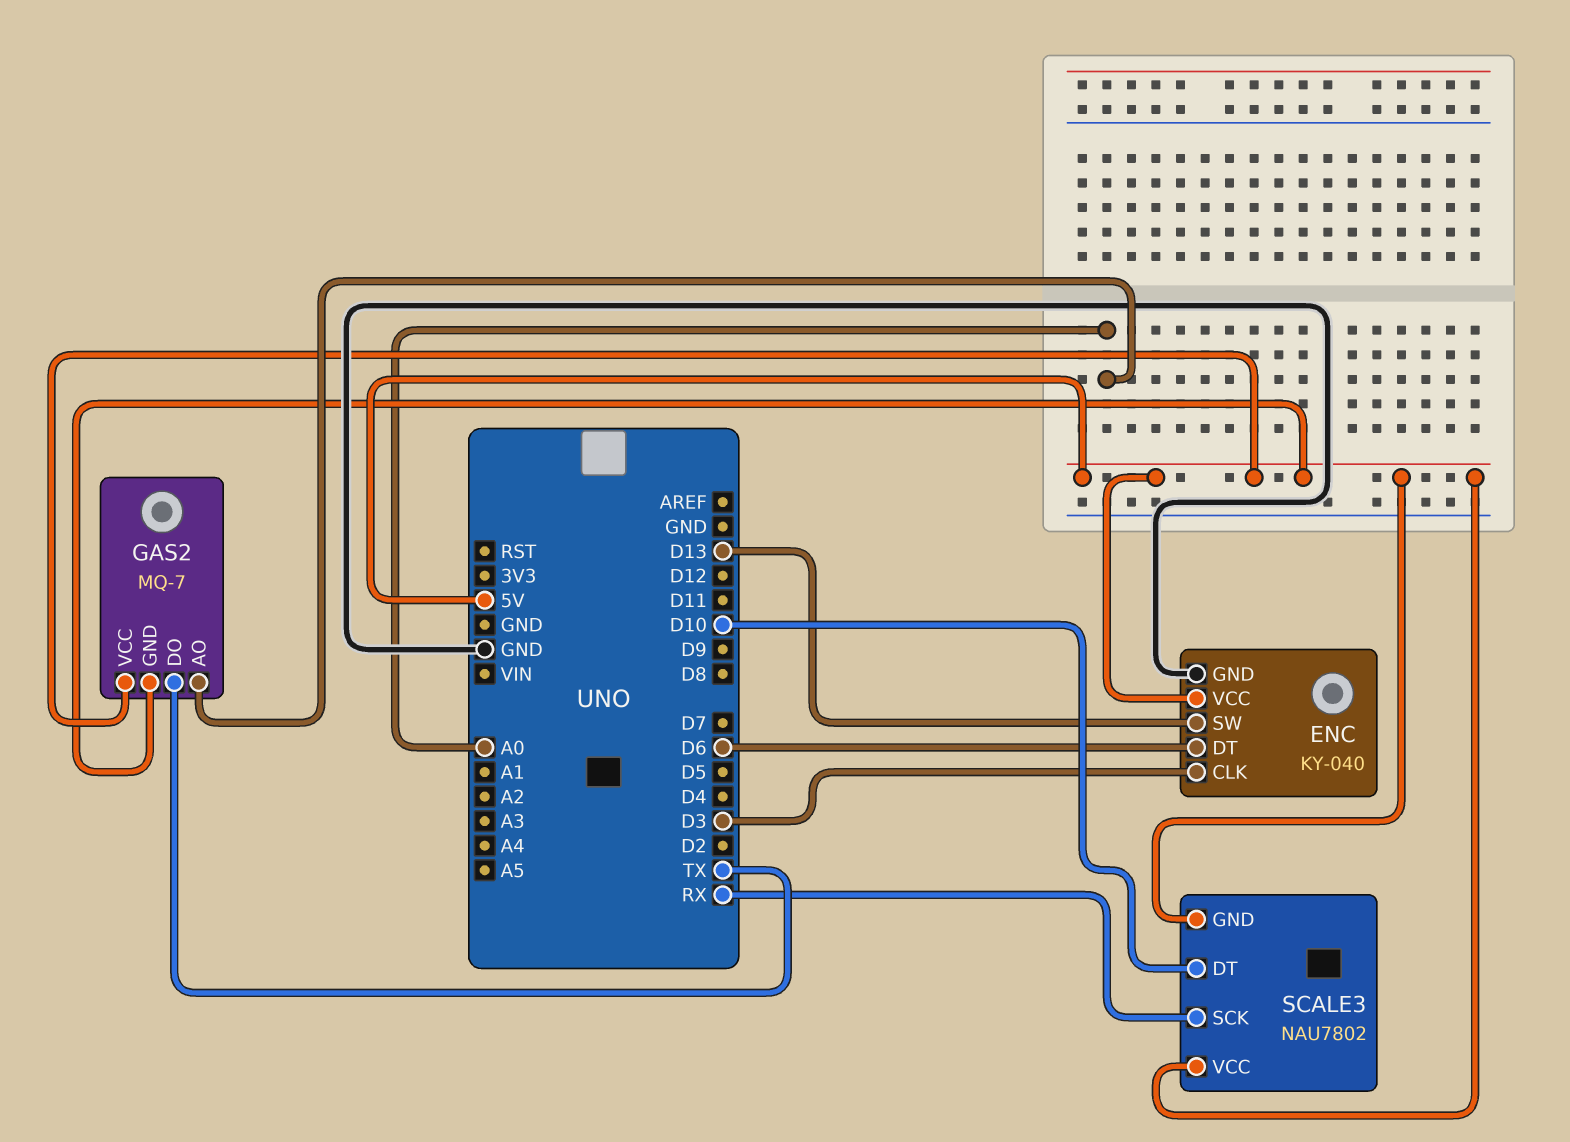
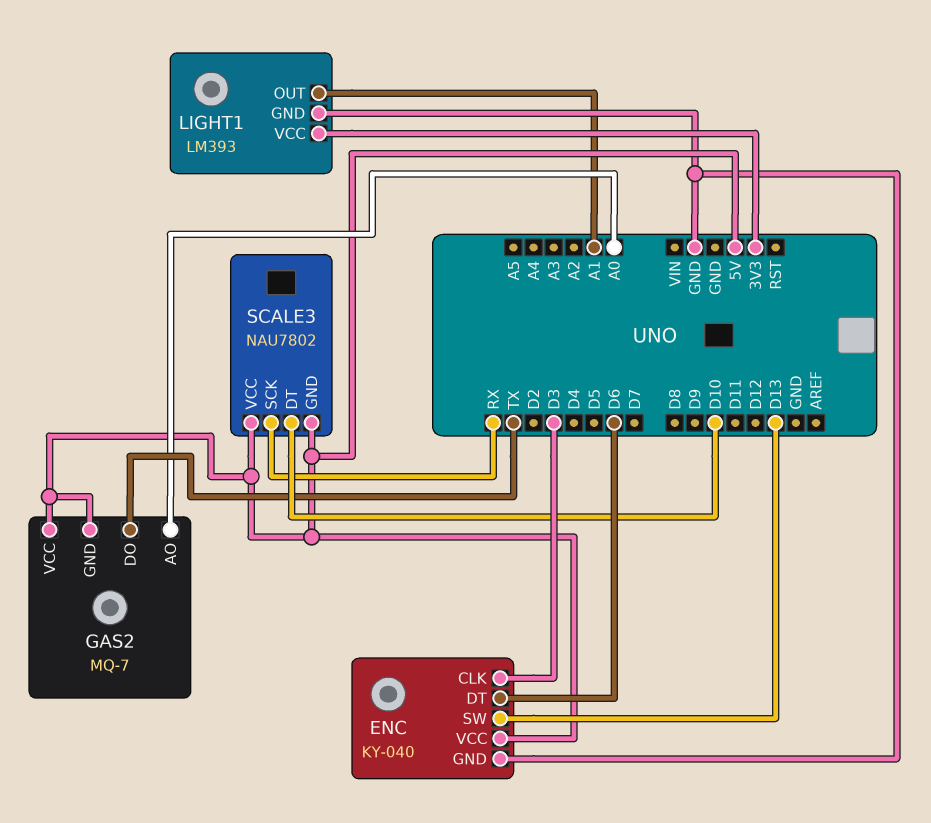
LIGHT1: none -> LM393
LIGHT1 pin GND: none -> GND
LIGHT1 pin OUT: none -> A1
LIGHT1 pin VCC: none -> 3V3

